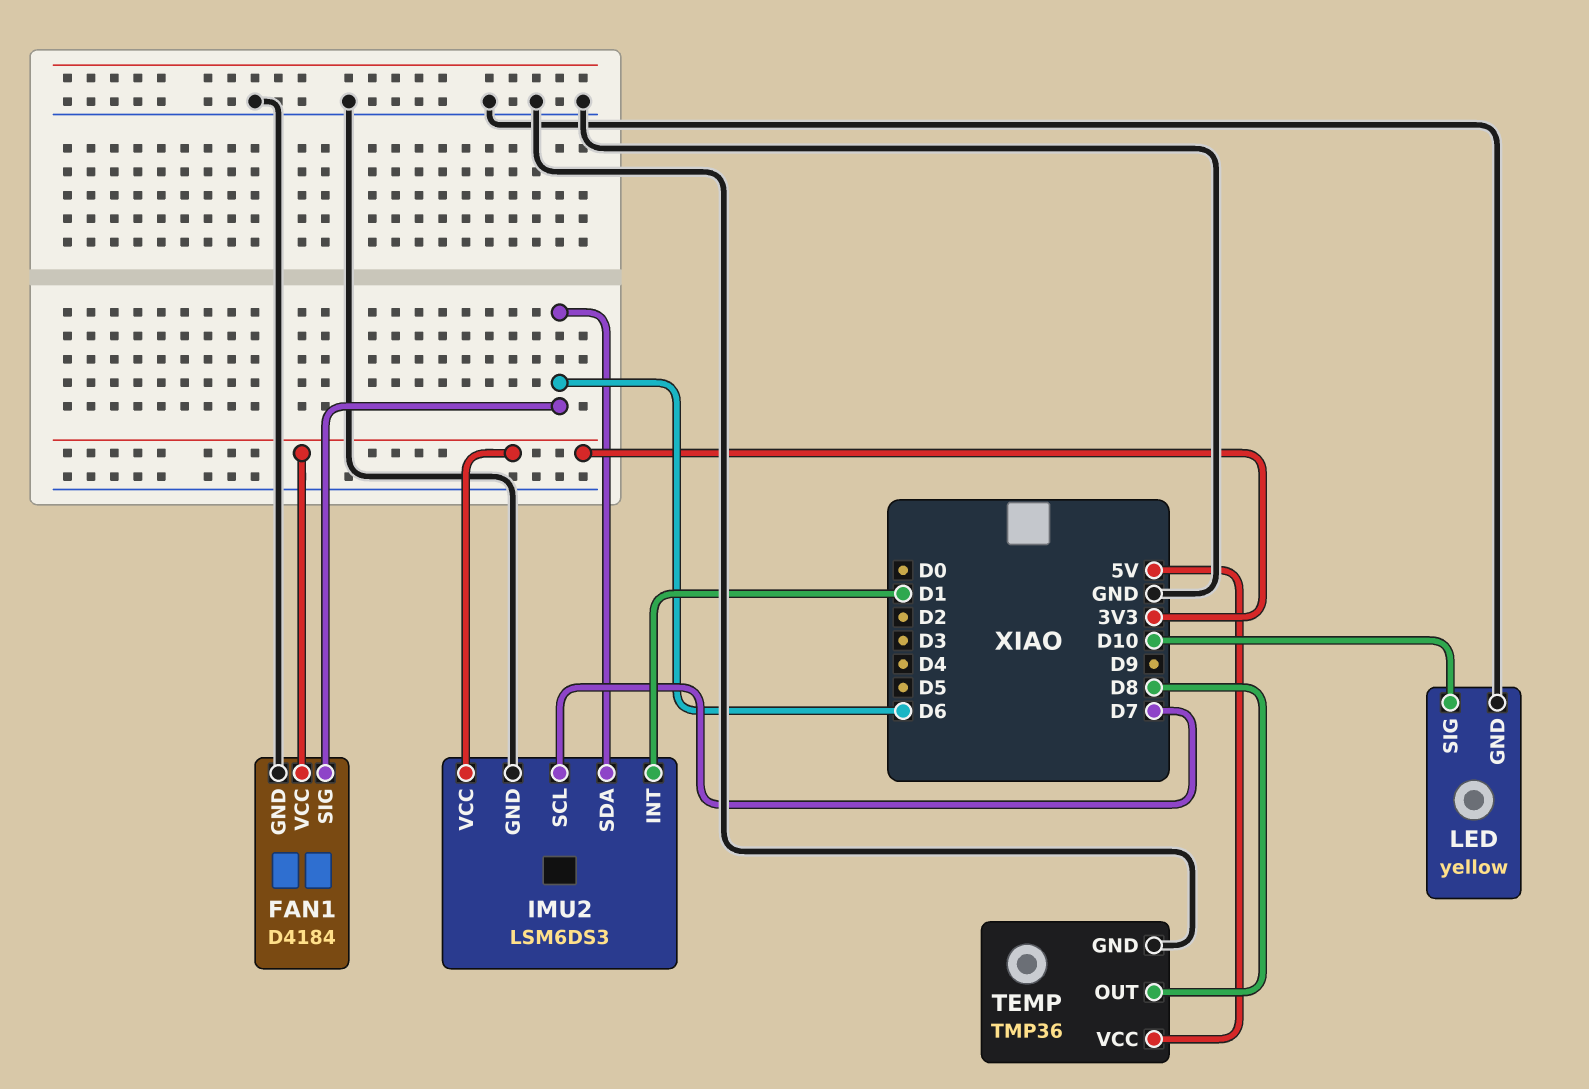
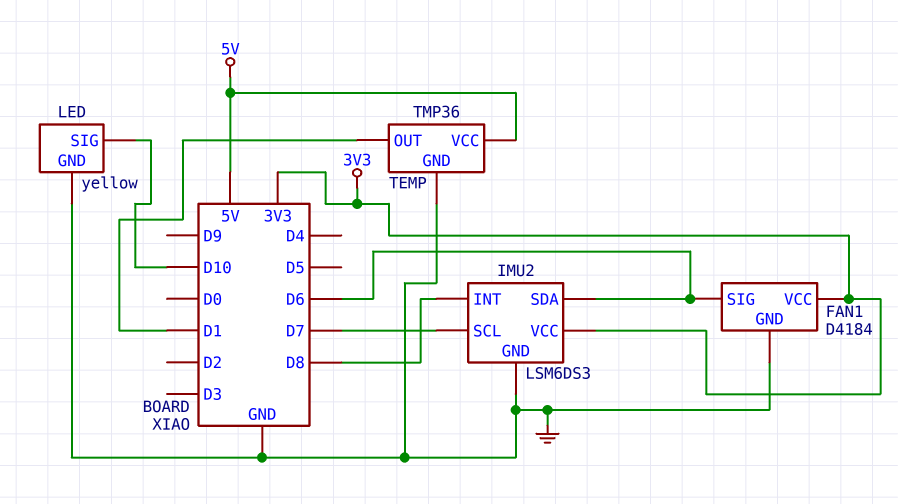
IMU2 pin INT: D1 -> D8
TEMP pin OUT: D8 -> D1

